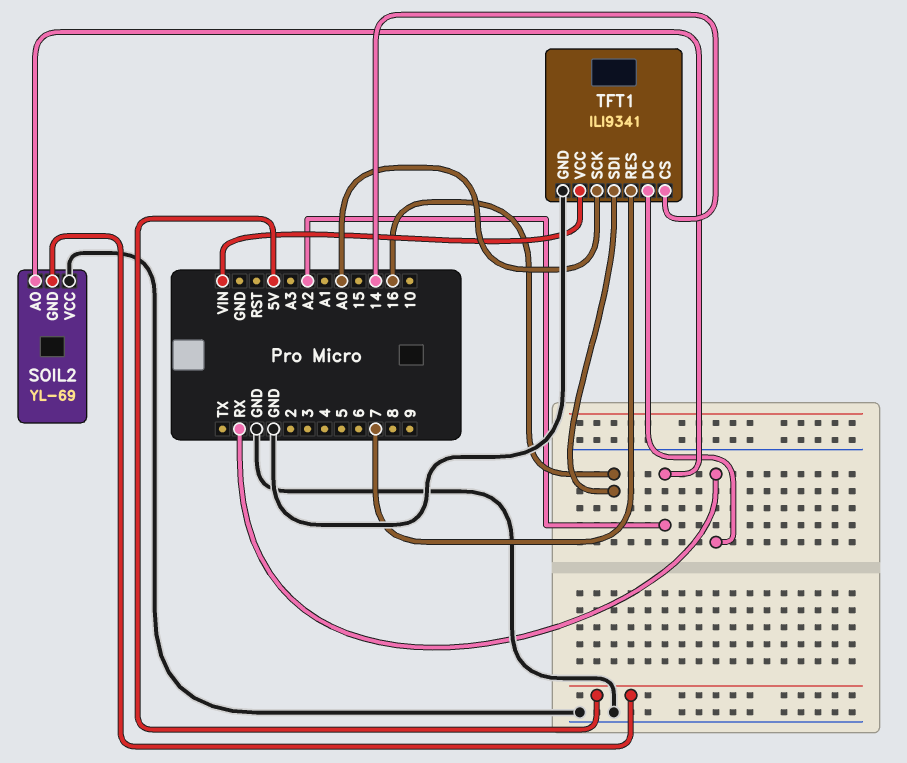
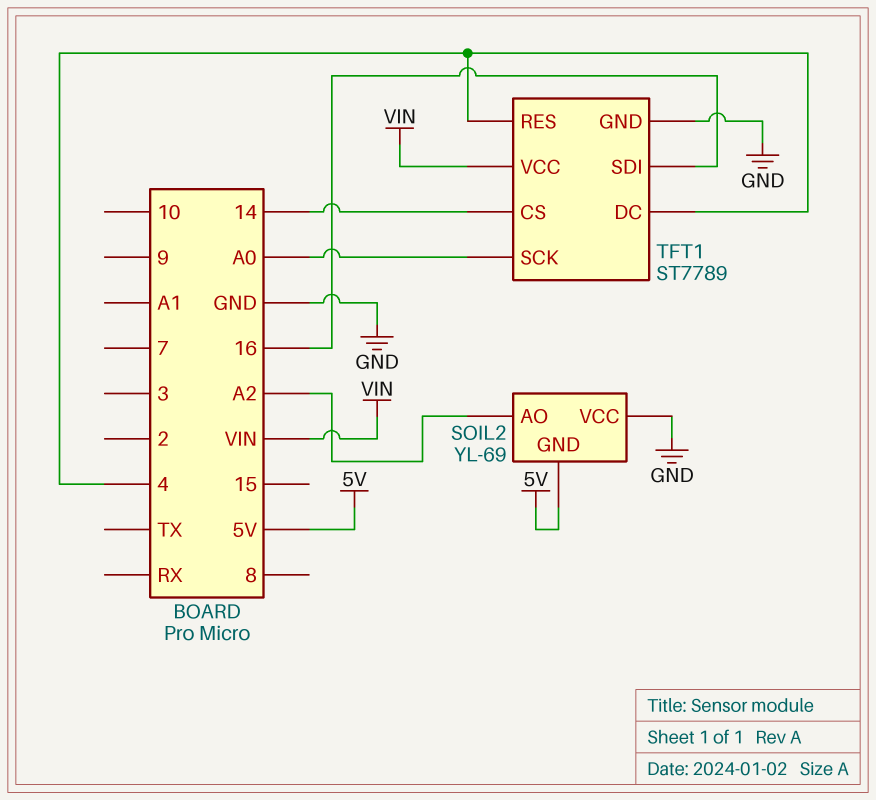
TFT1: ILI9341 -> ST7789
TFT1 pin DC: RX -> 4
TFT1 pin RES: 7 -> 4

